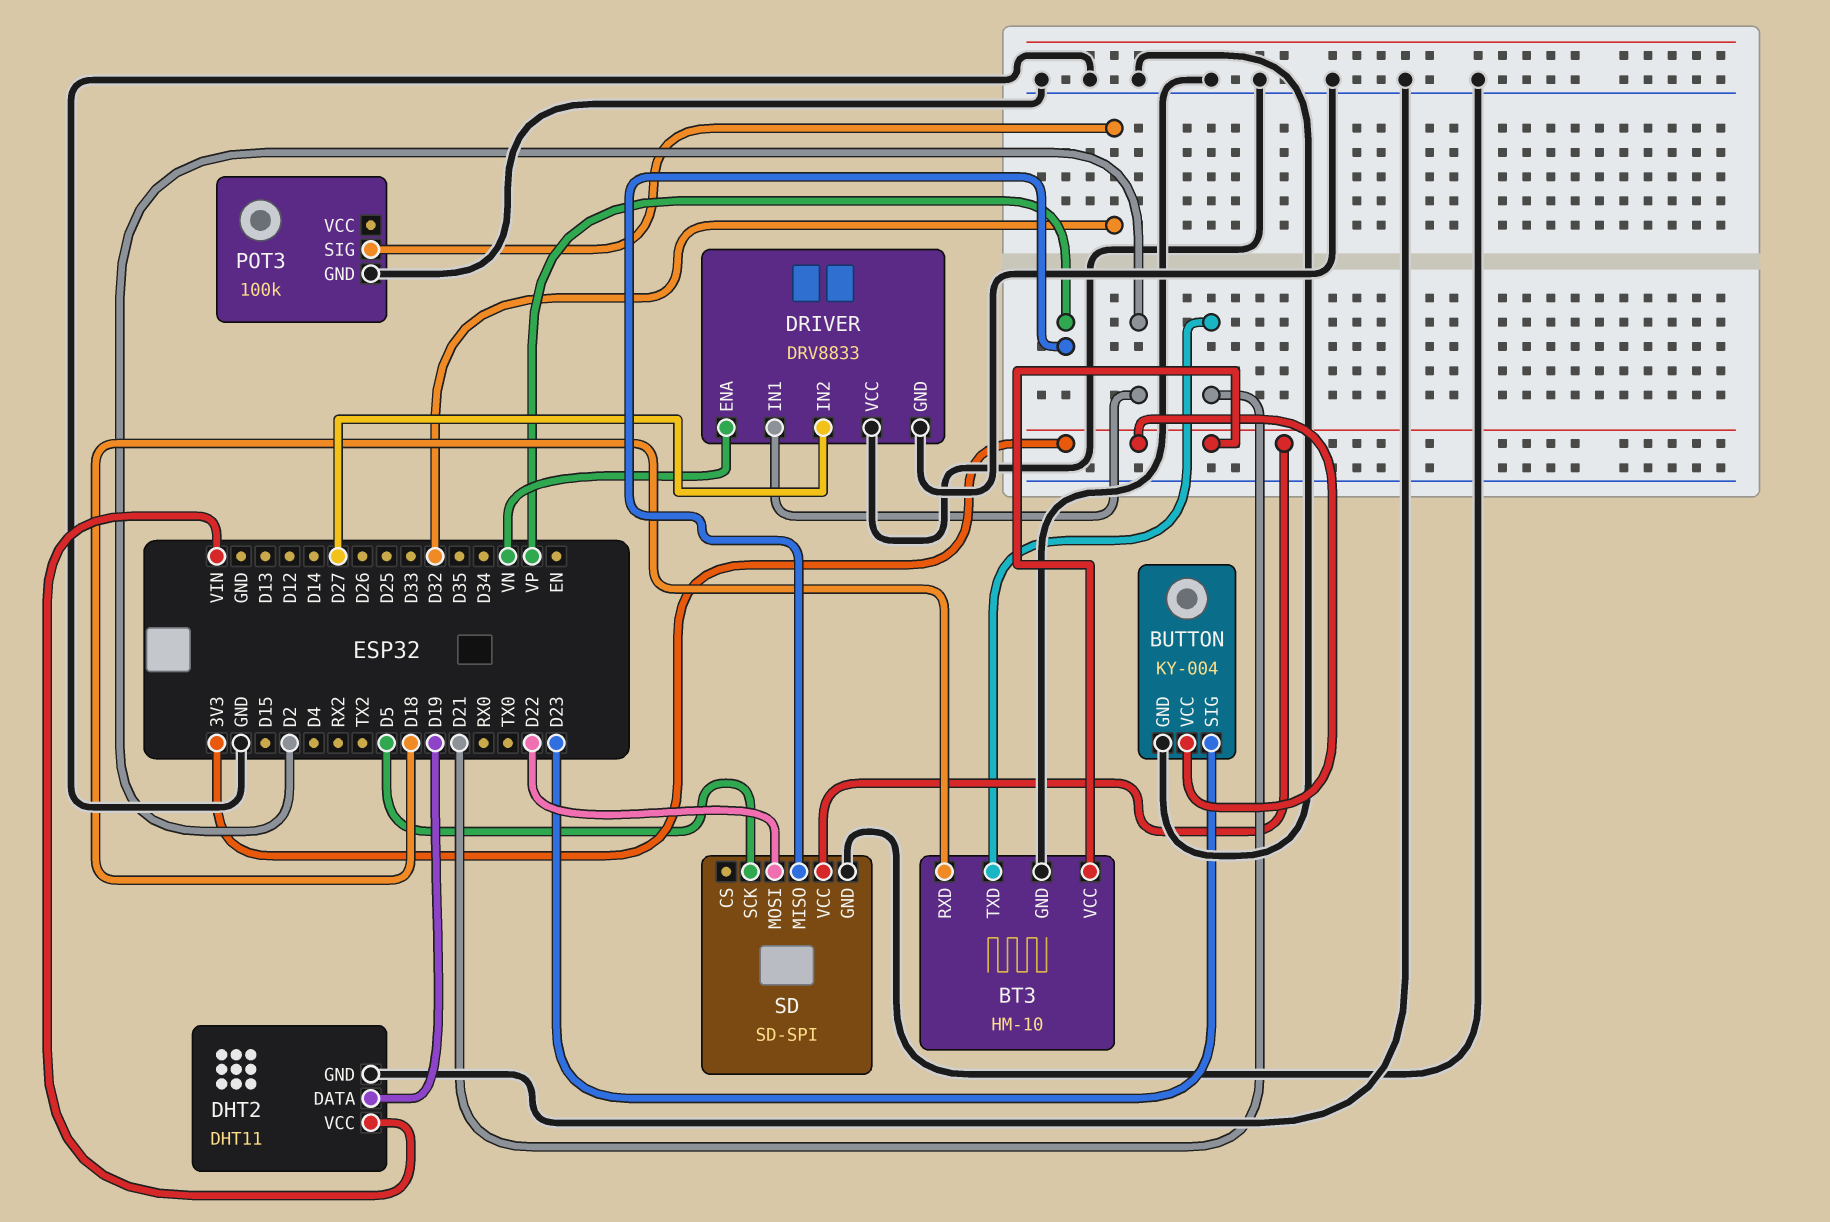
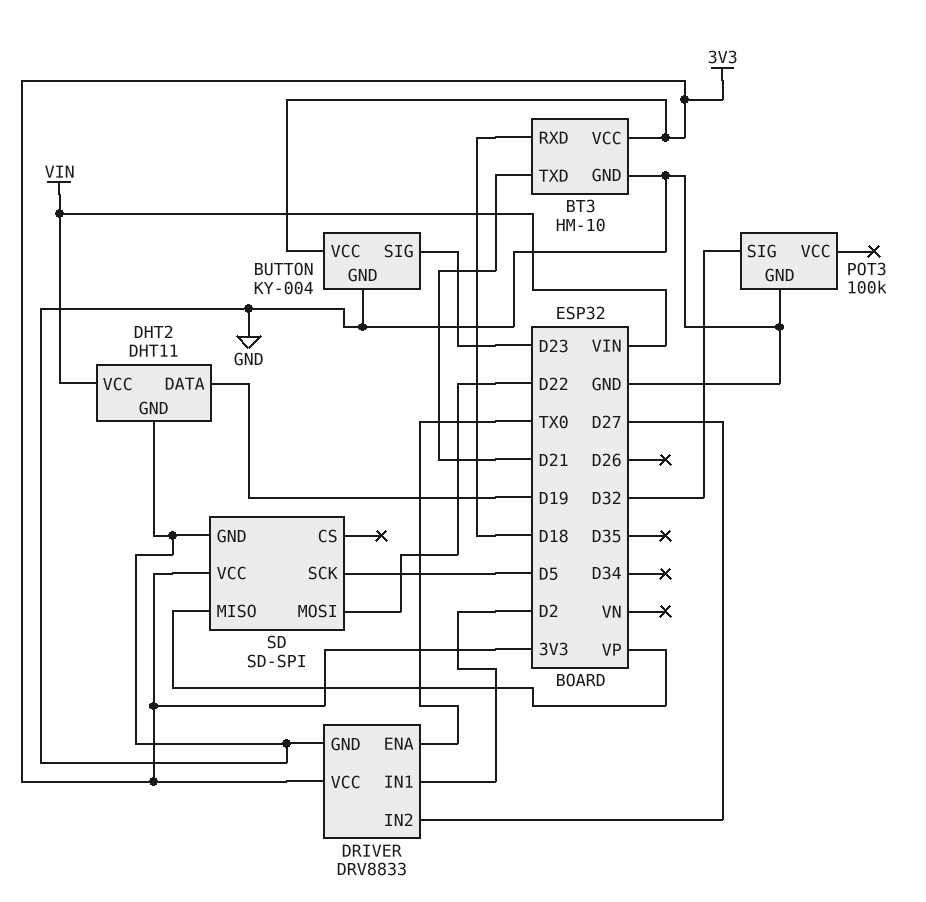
DRIVER pin ENA: VN -> TX0
DRIVER pin VCC: GND -> 3V3

